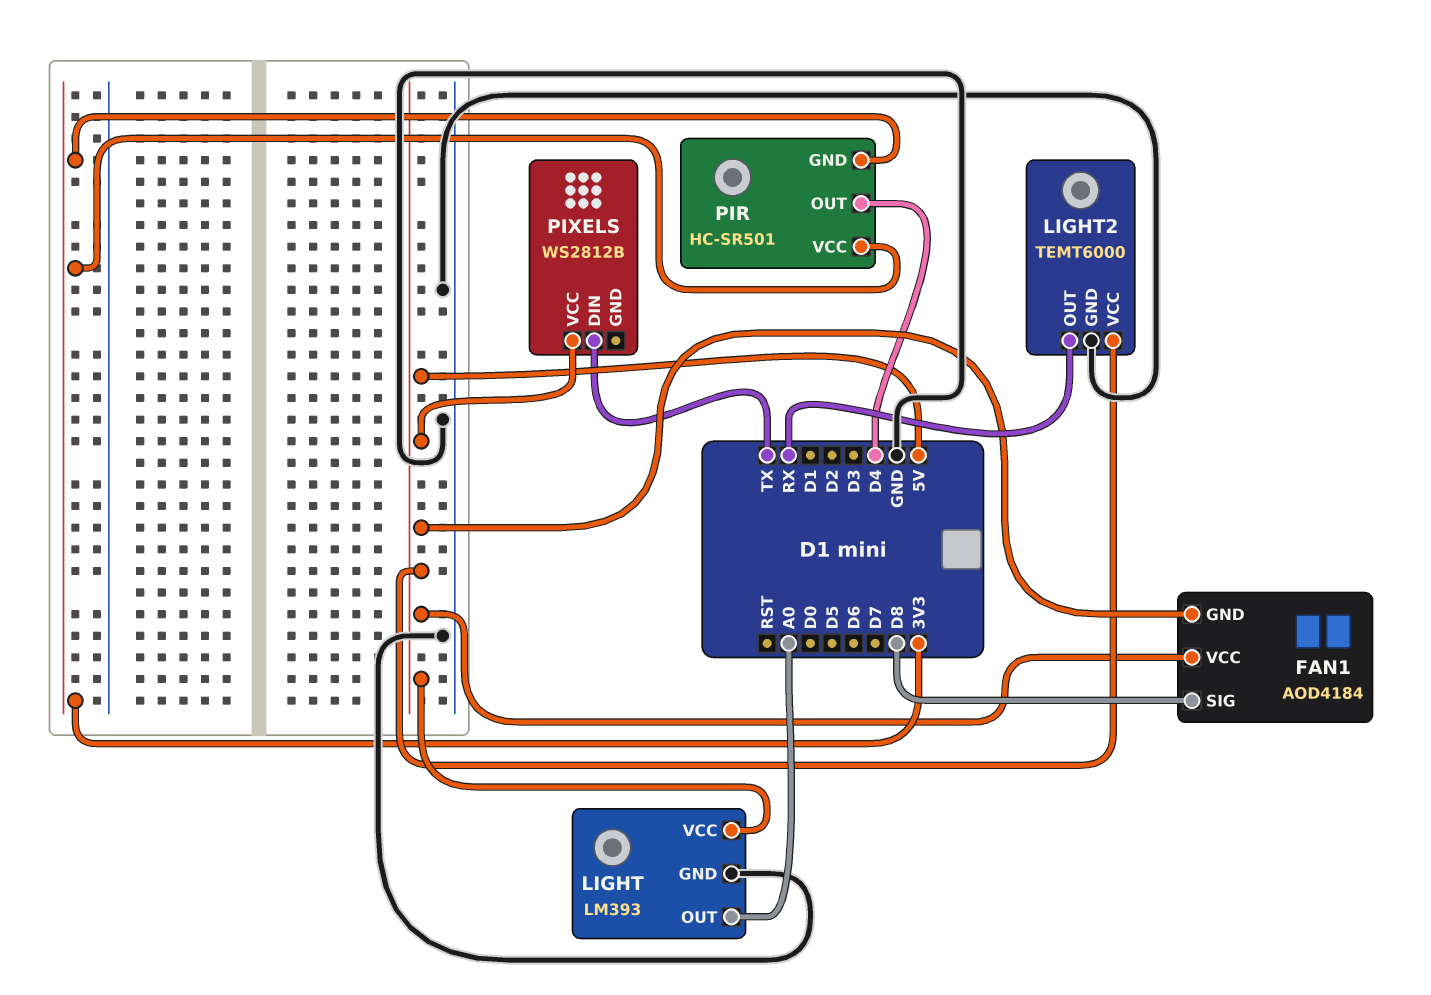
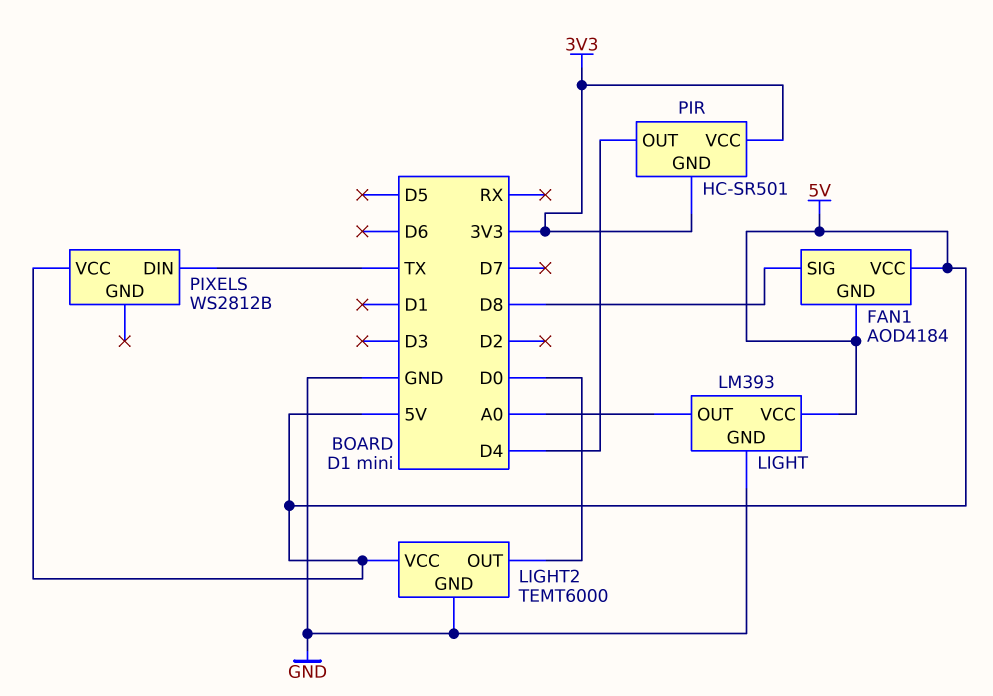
LIGHT2 pin OUT: RX -> D0

